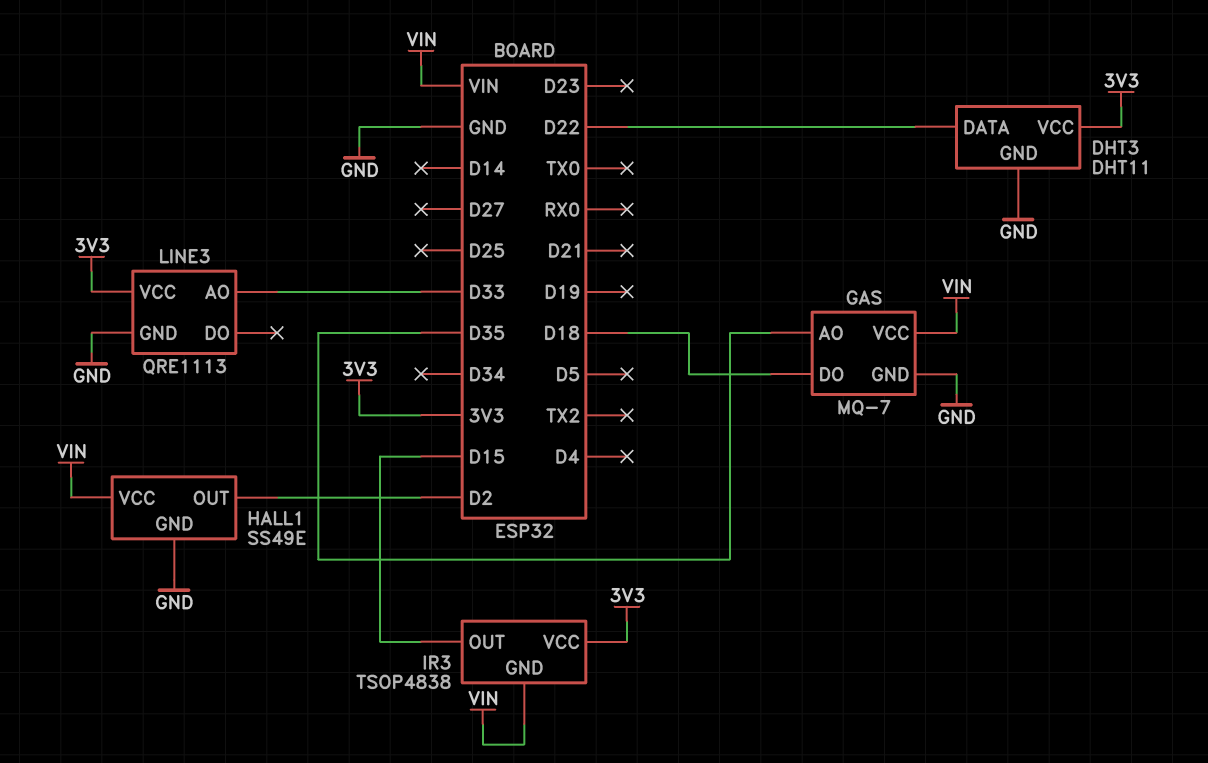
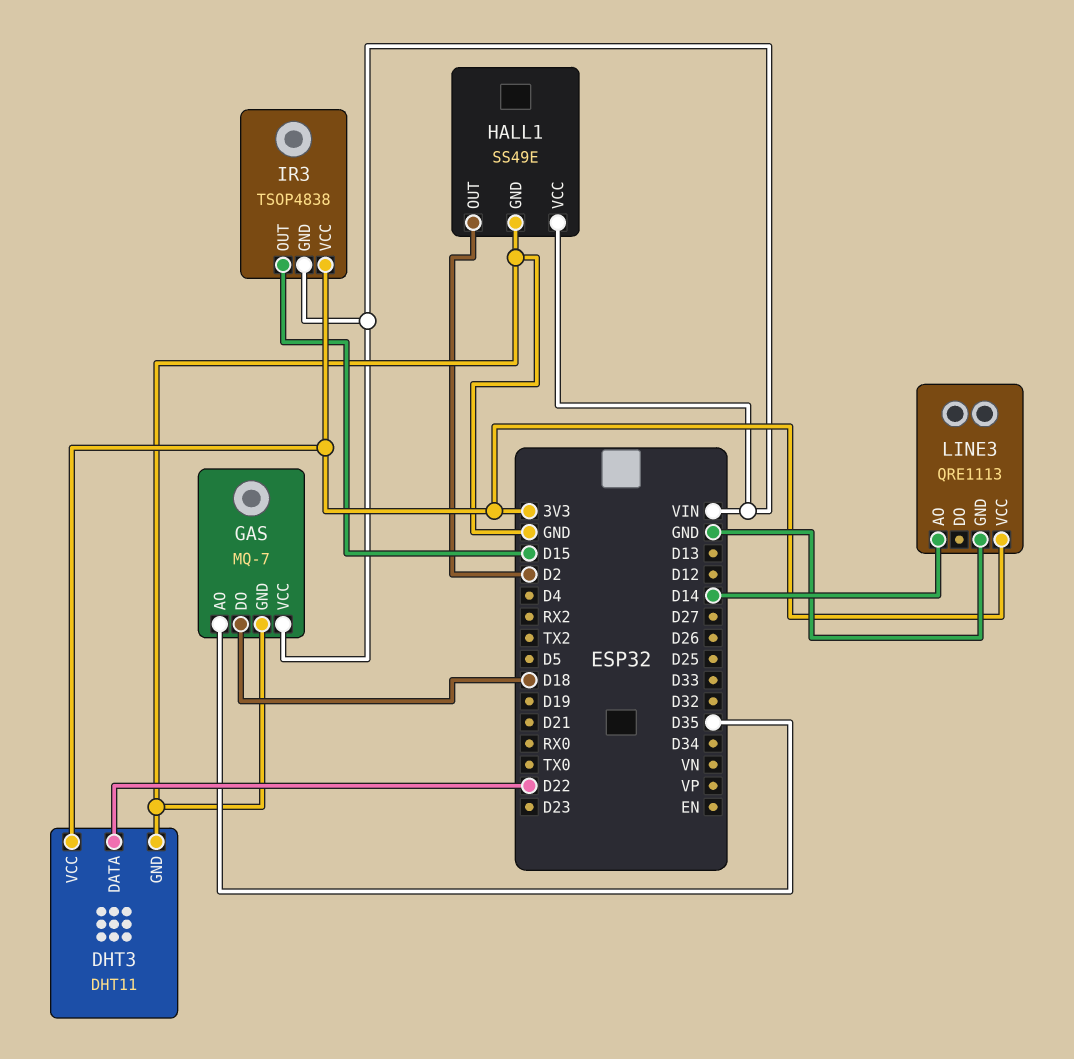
LINE3 pin AO: D33 -> D14

